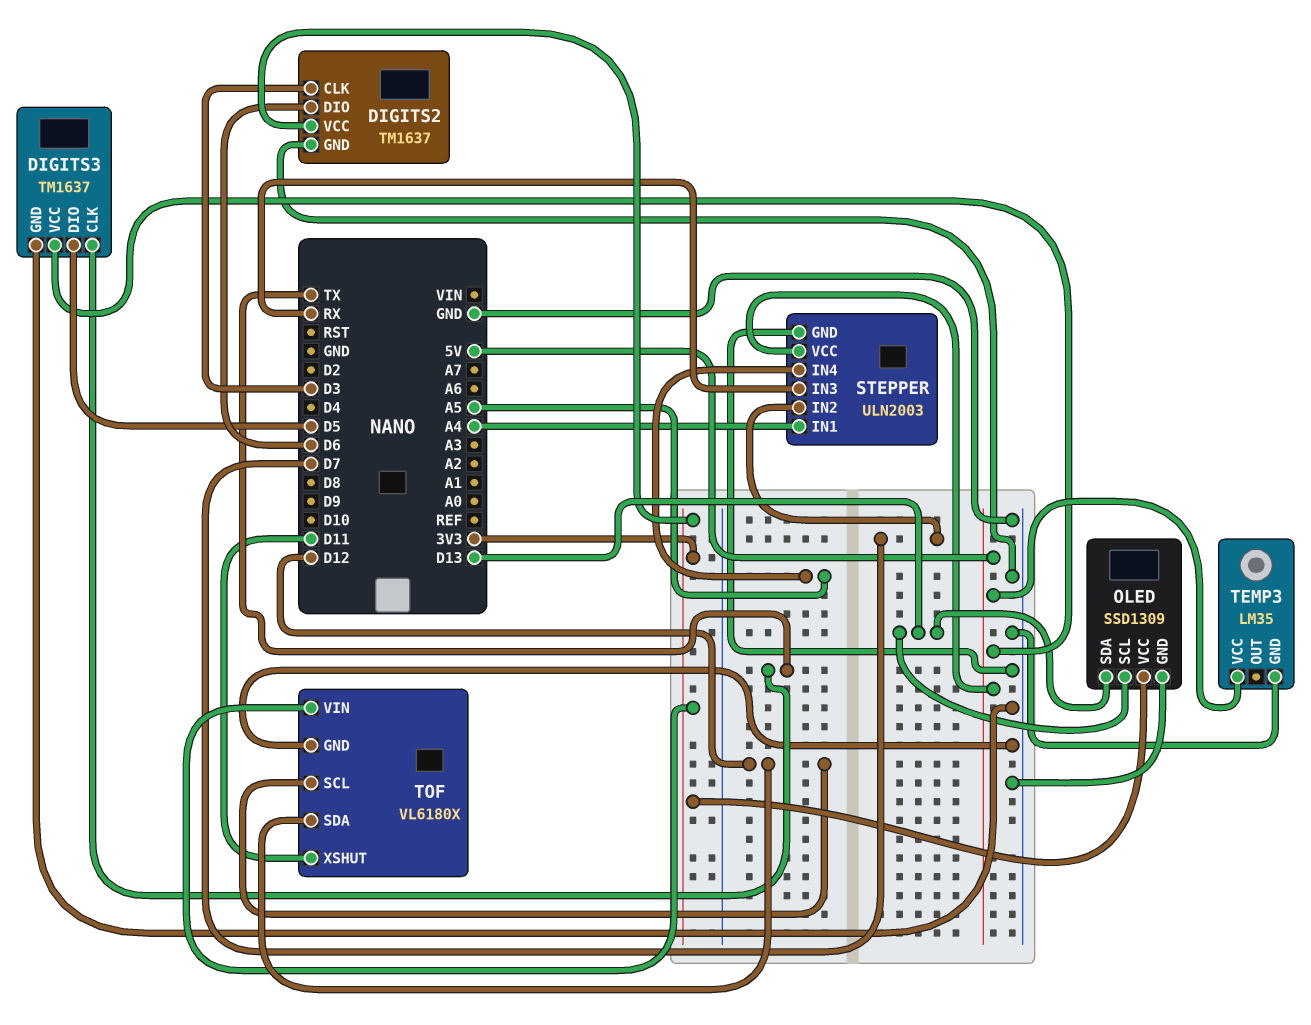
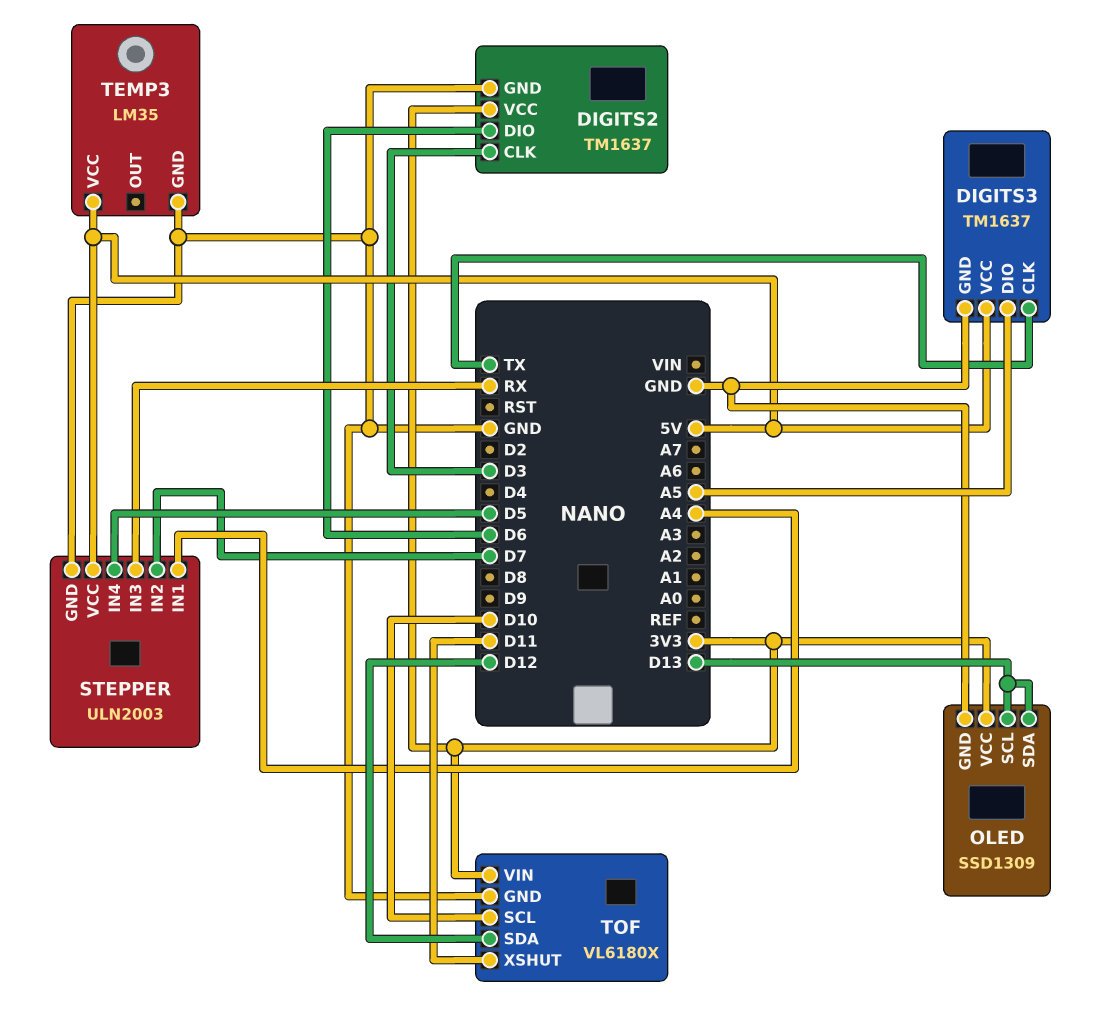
DIGITS3 pin DIO: D5 -> A5
STEPPER pin IN4: A5 -> D5
TOF pin SCL: D12 -> D10

